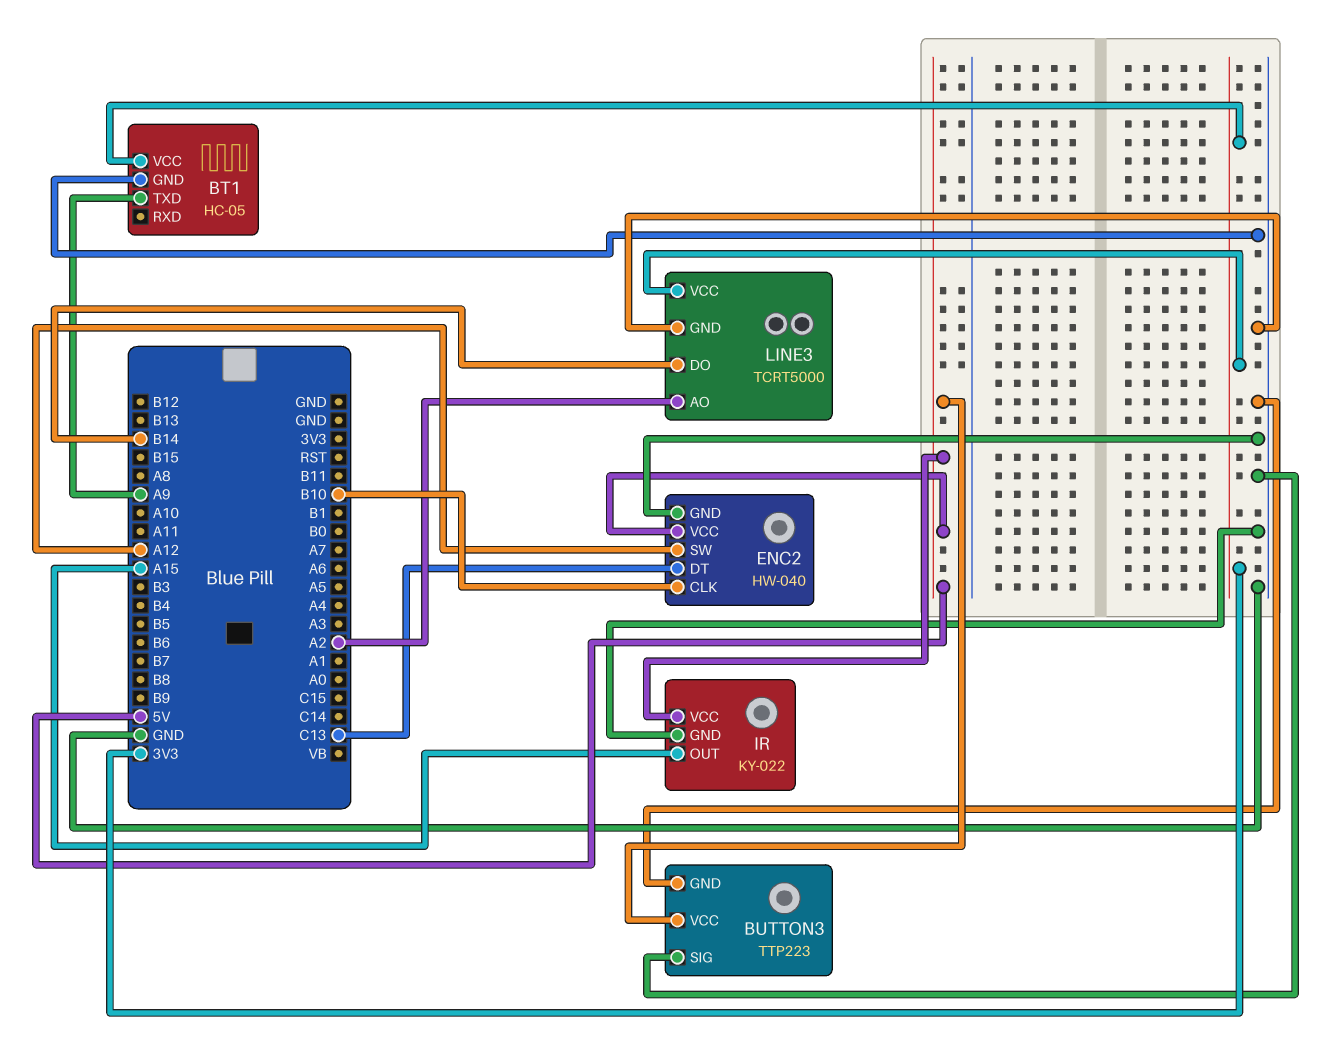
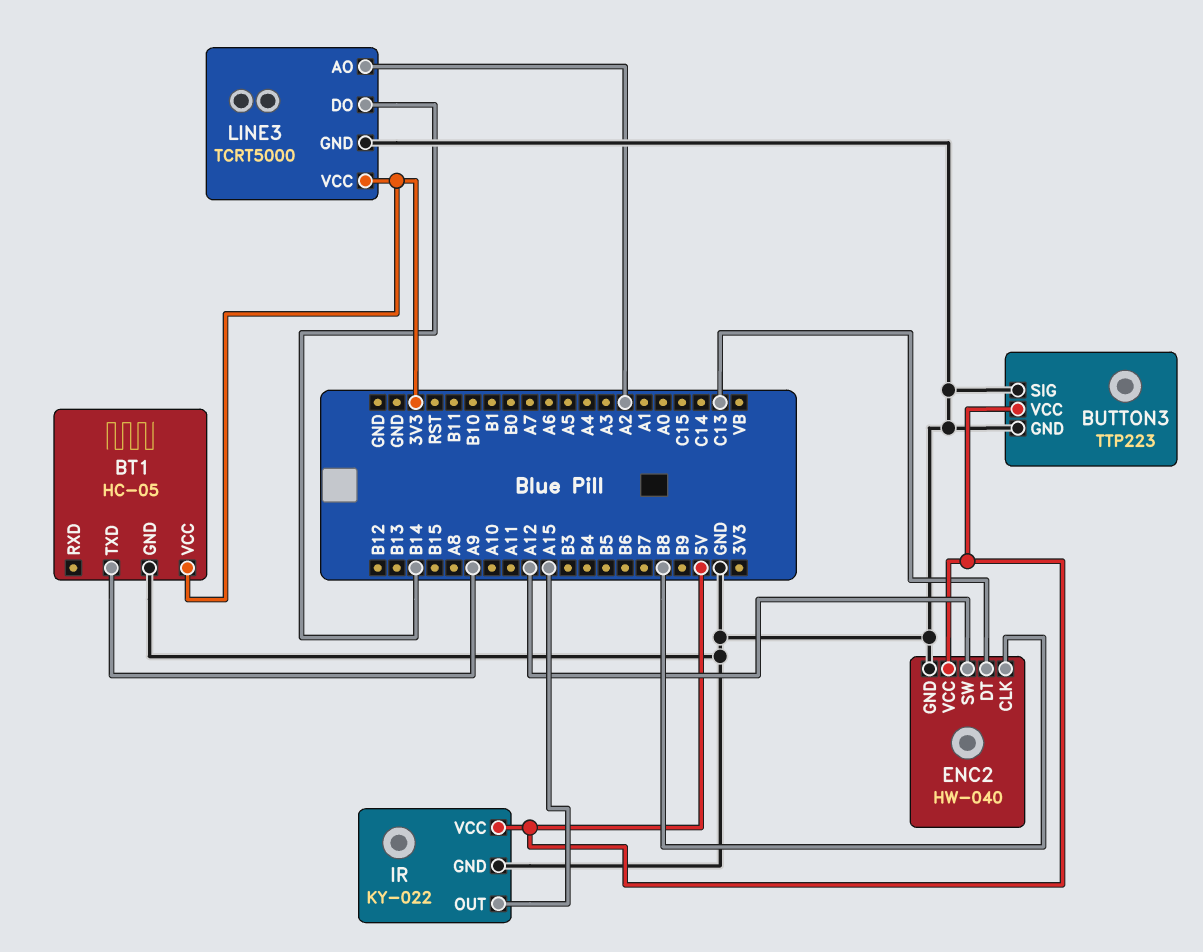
ENC2 pin CLK: B10 -> B8

